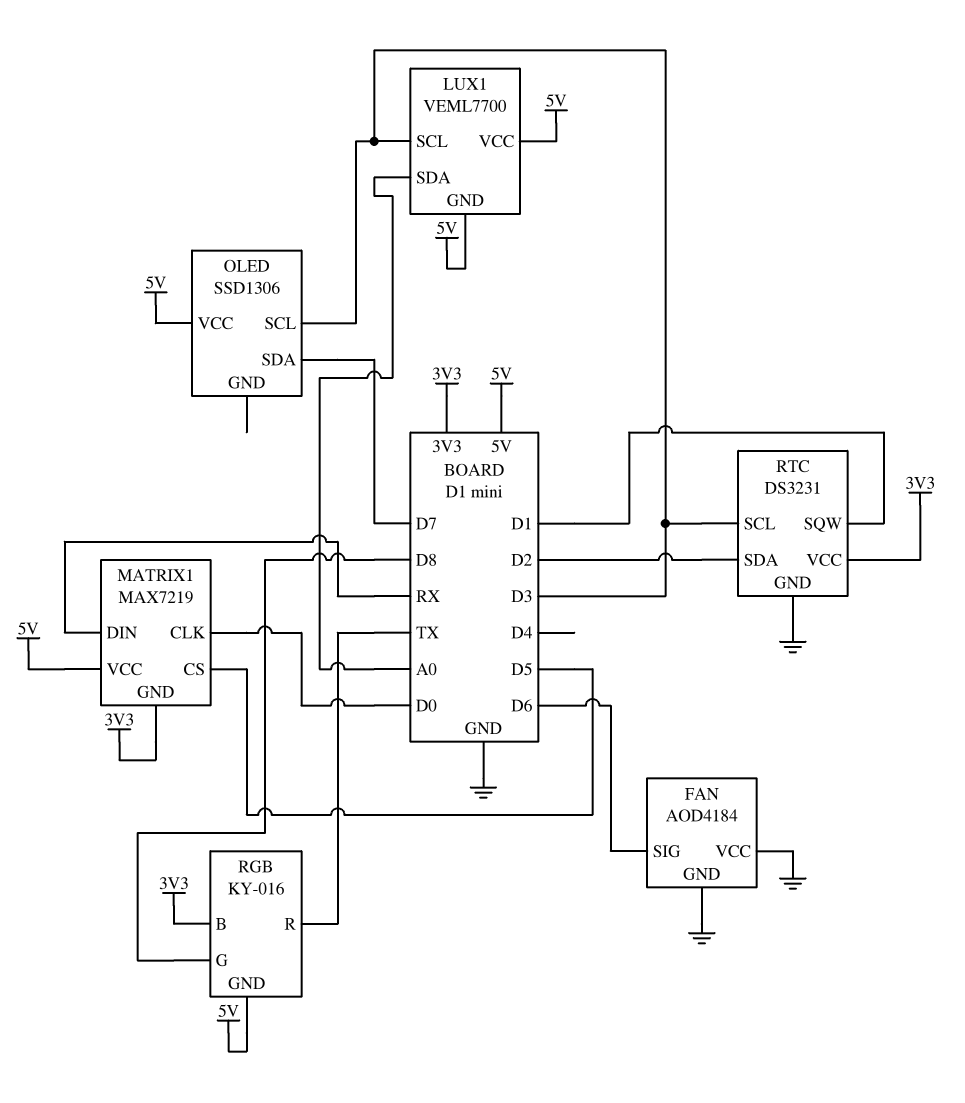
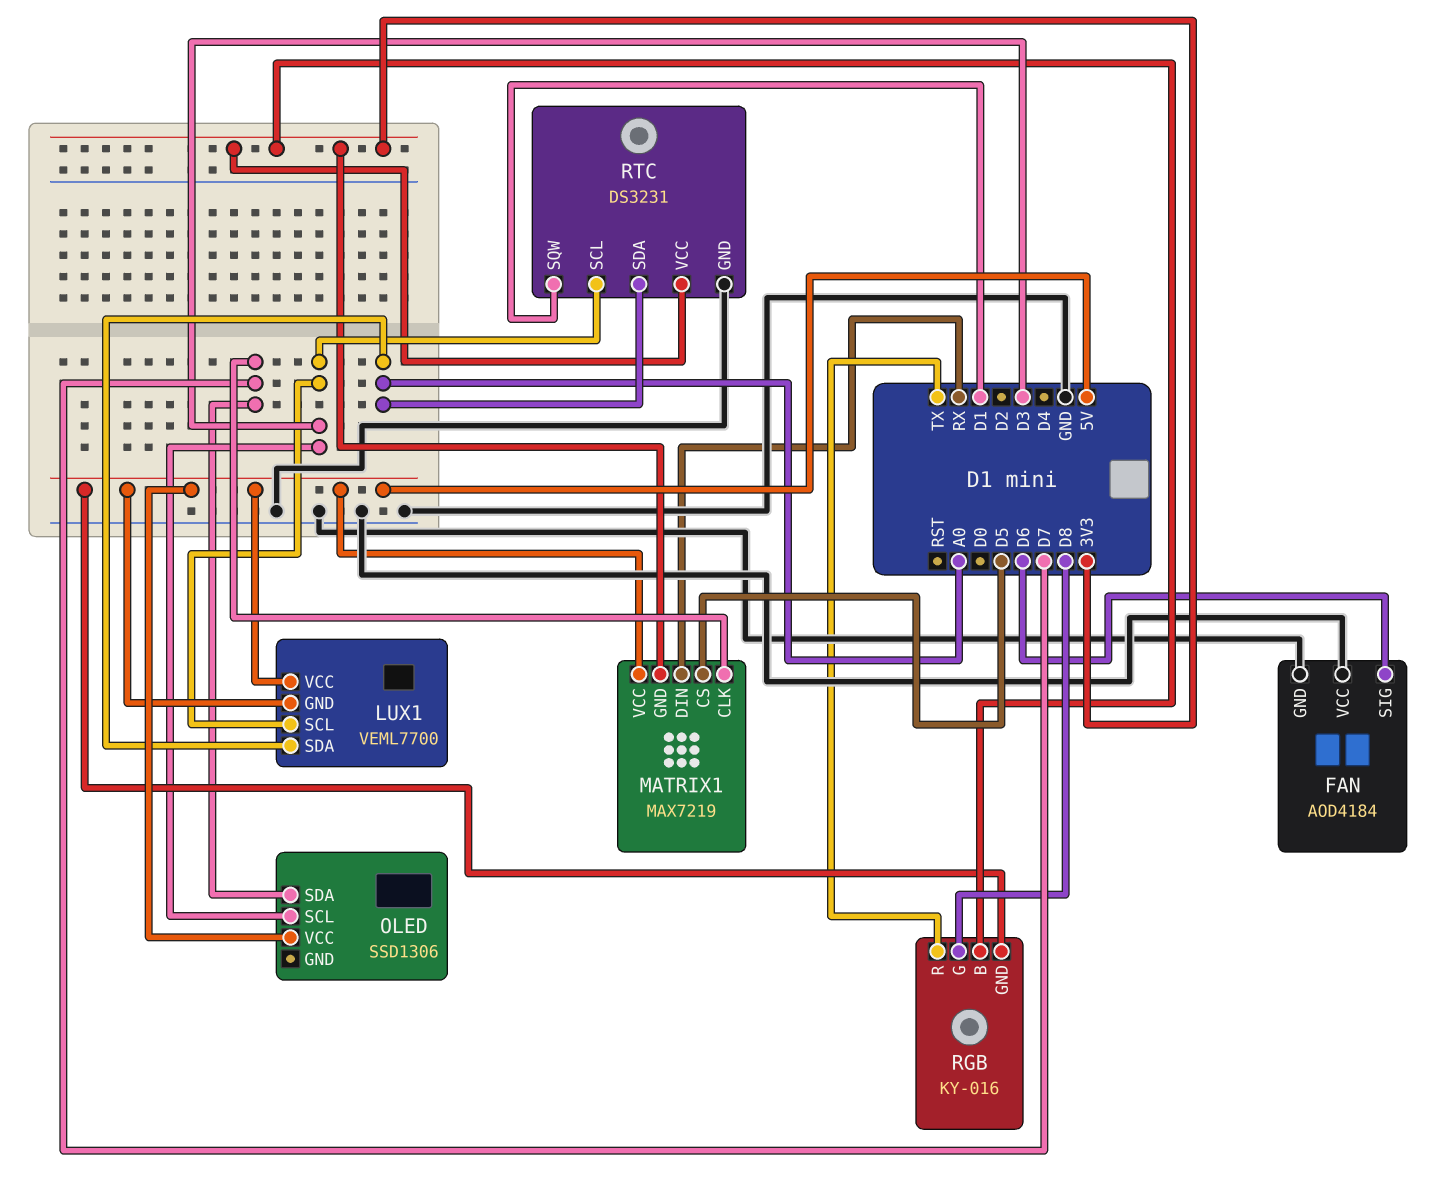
MATRIX1 pin CLK: D0 -> D7
RTC pin SDA: D2 -> A0

